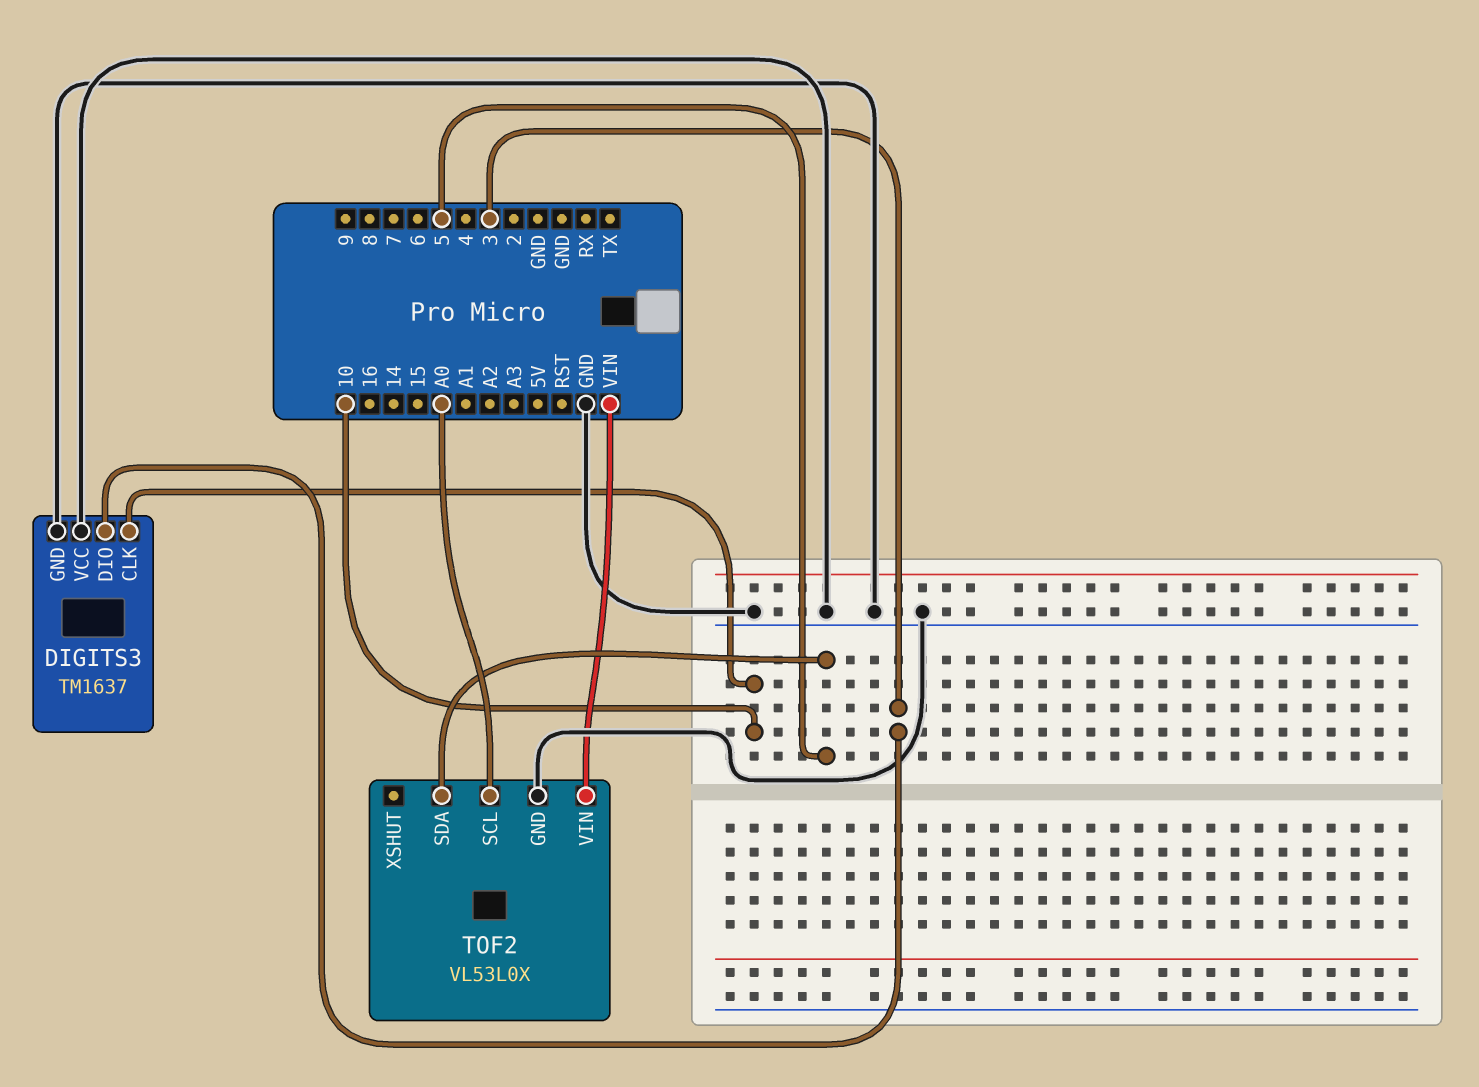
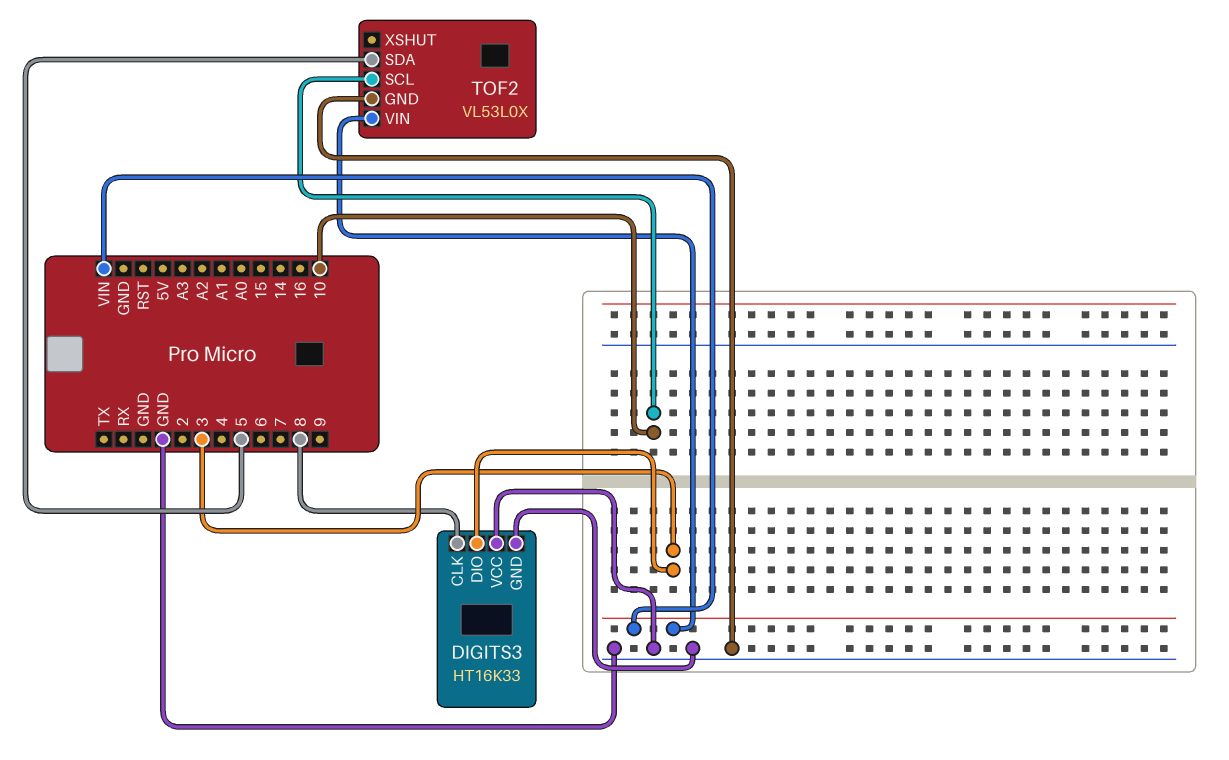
DIGITS3: TM1637 -> HT16K33
DIGITS3 pin CLK: 10 -> 8
TOF2 pin SCL: A0 -> 10

